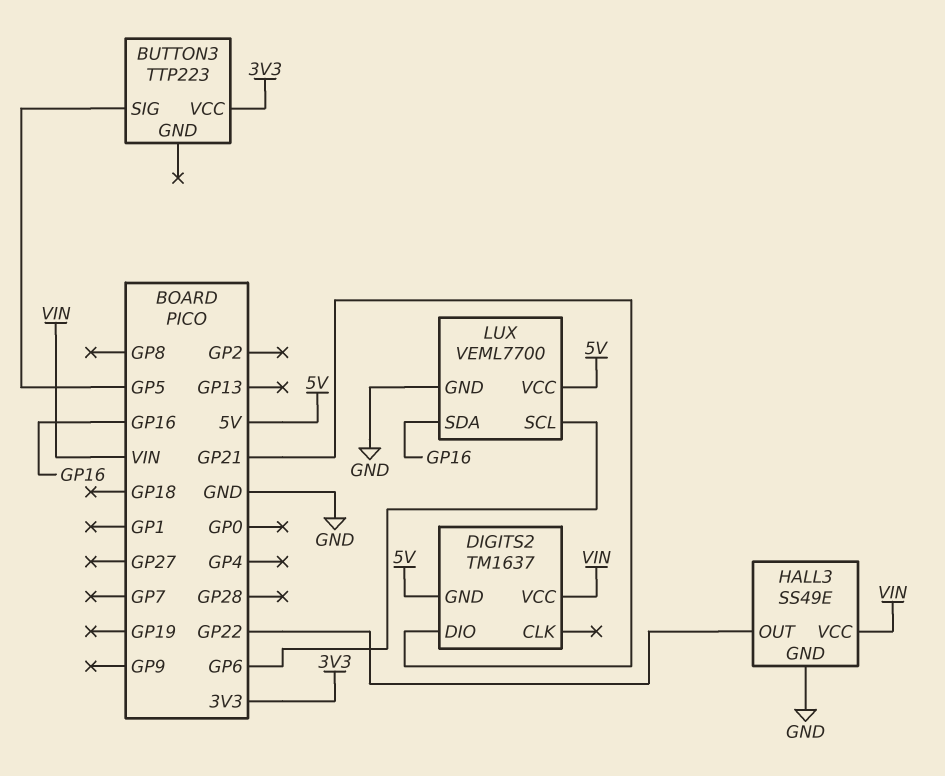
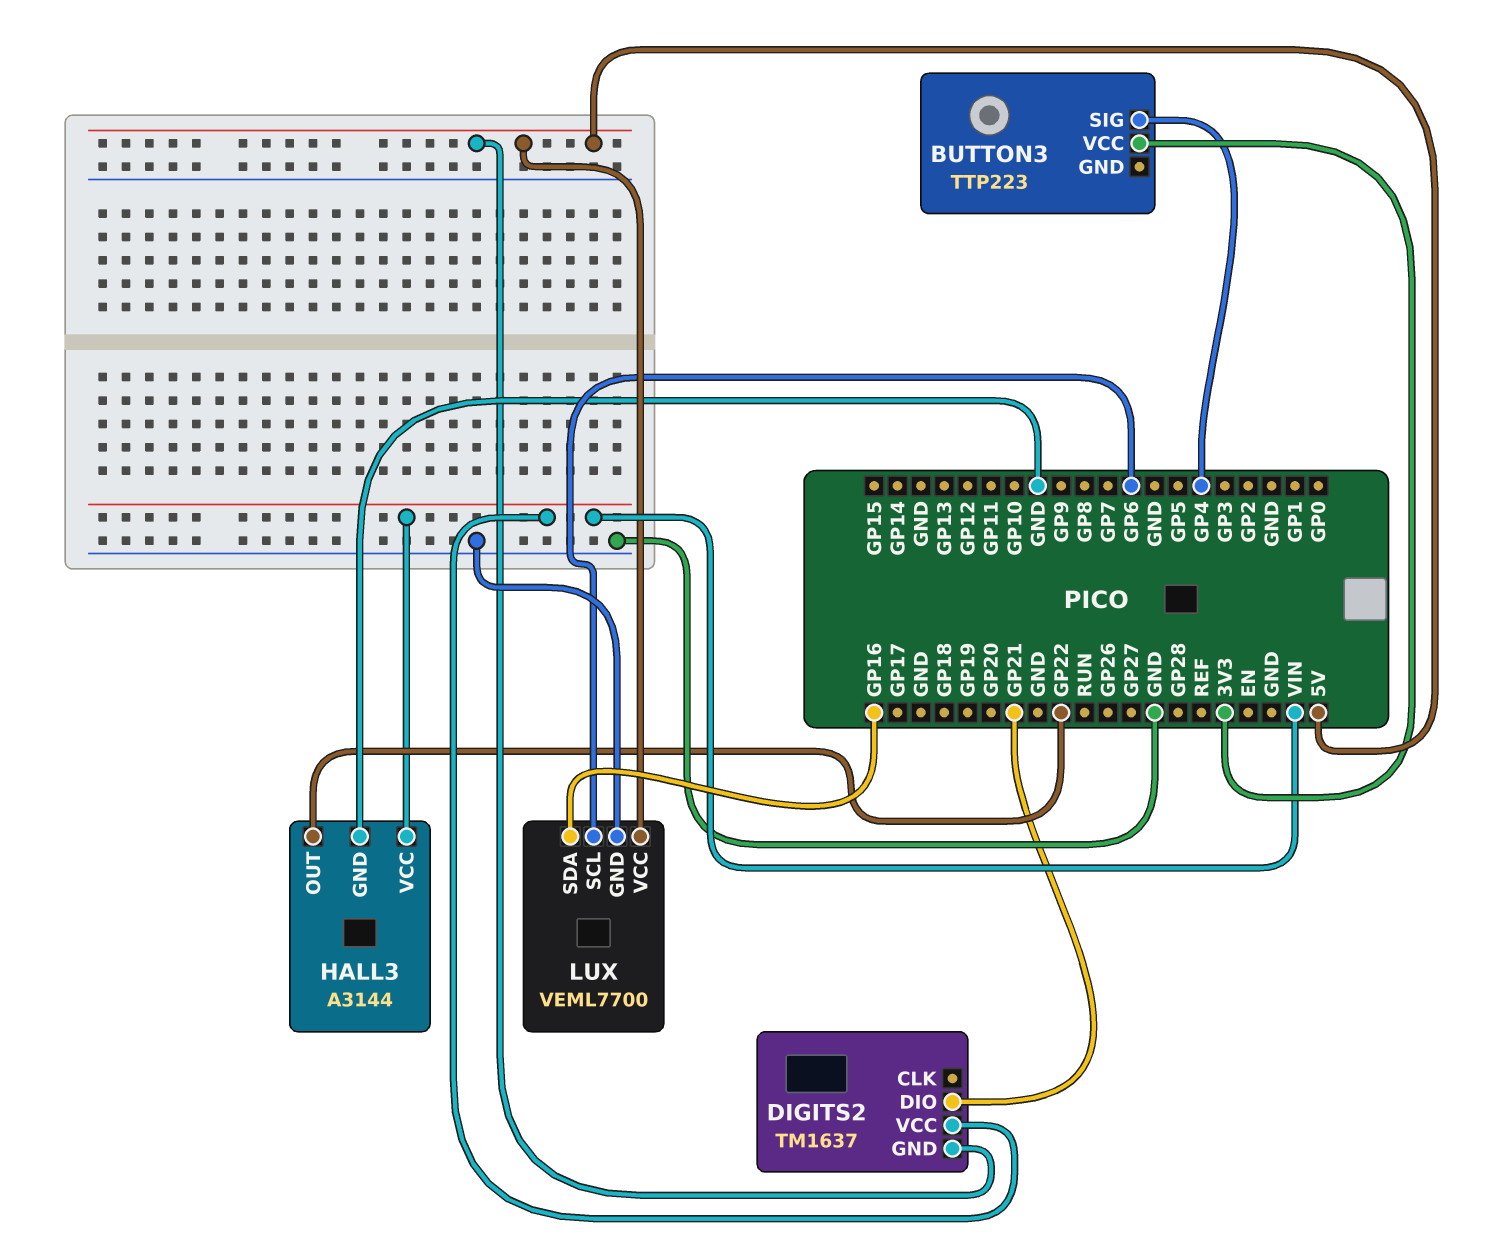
BUTTON3 pin SIG: GP5 -> GP4
HALL3: SS49E -> A3144

